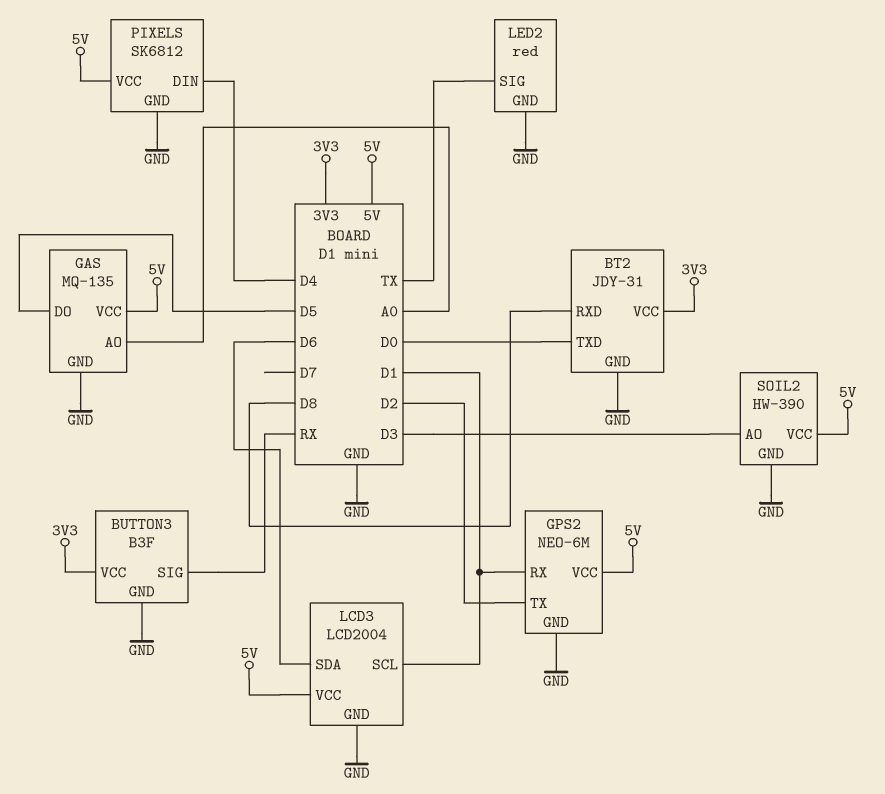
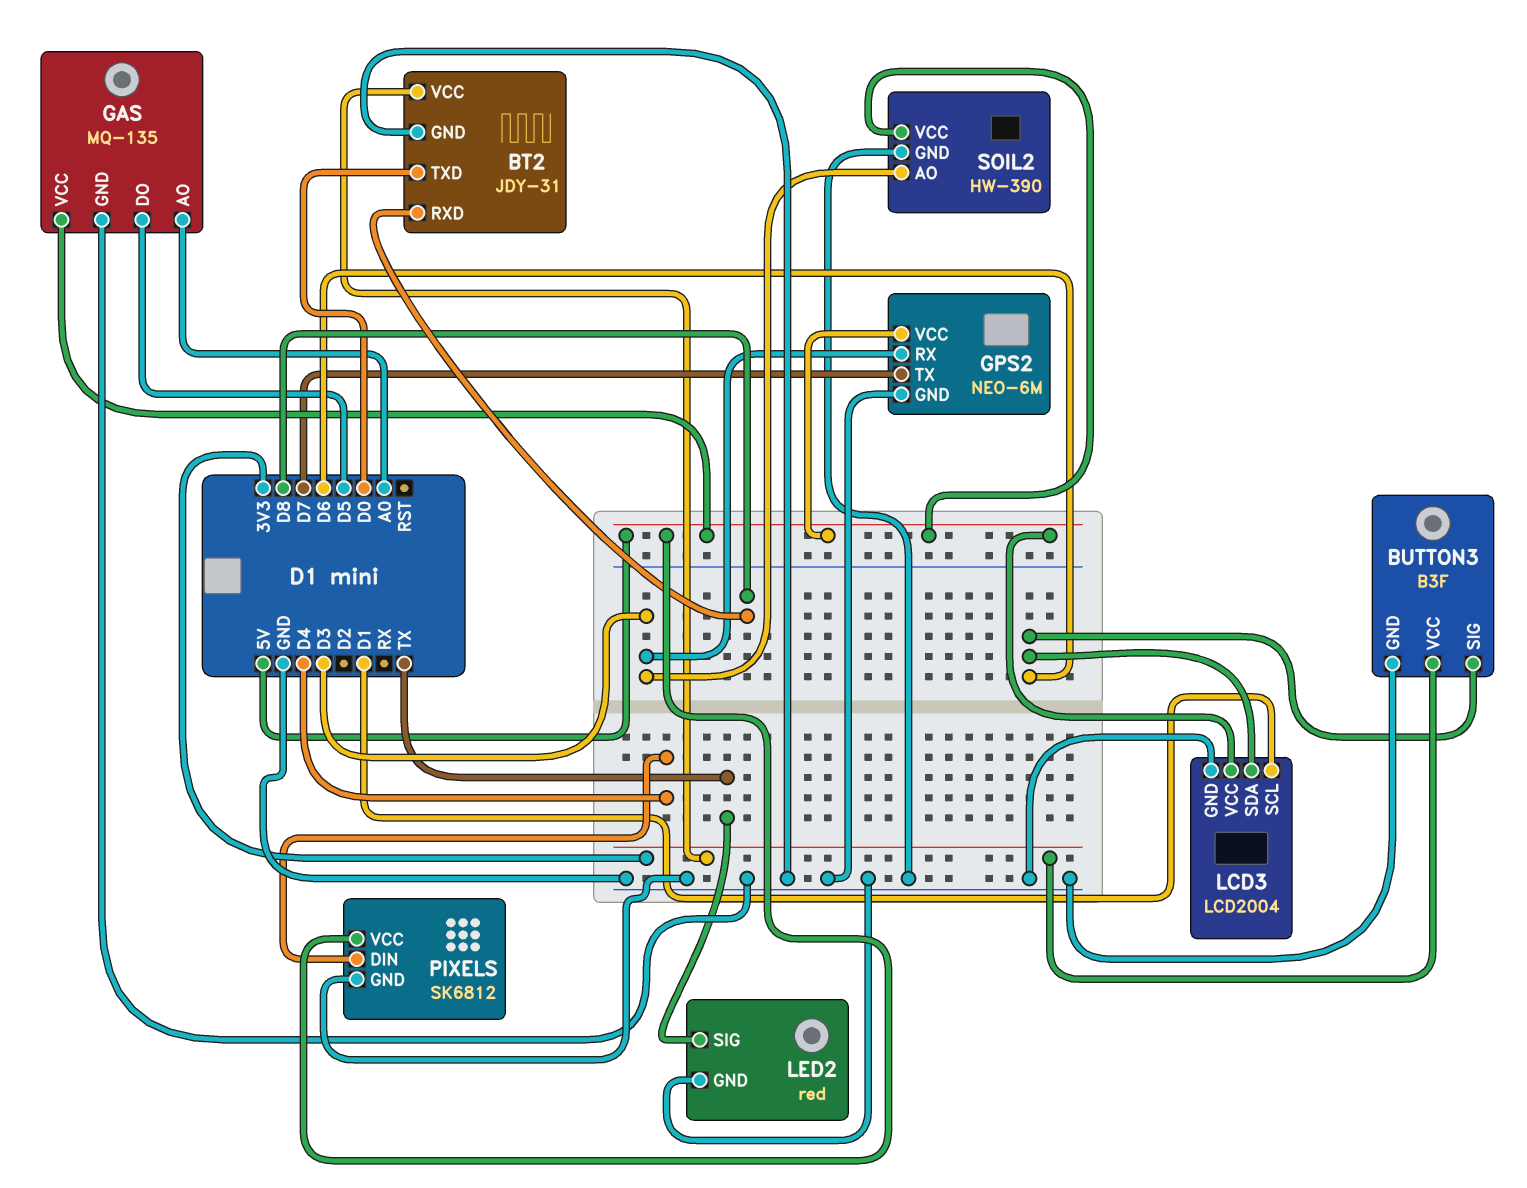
BUTTON3 pin SIG: RX -> D6
GPS2 pin RX: D1 -> D3
GPS2 pin TX: D2 -> D7

